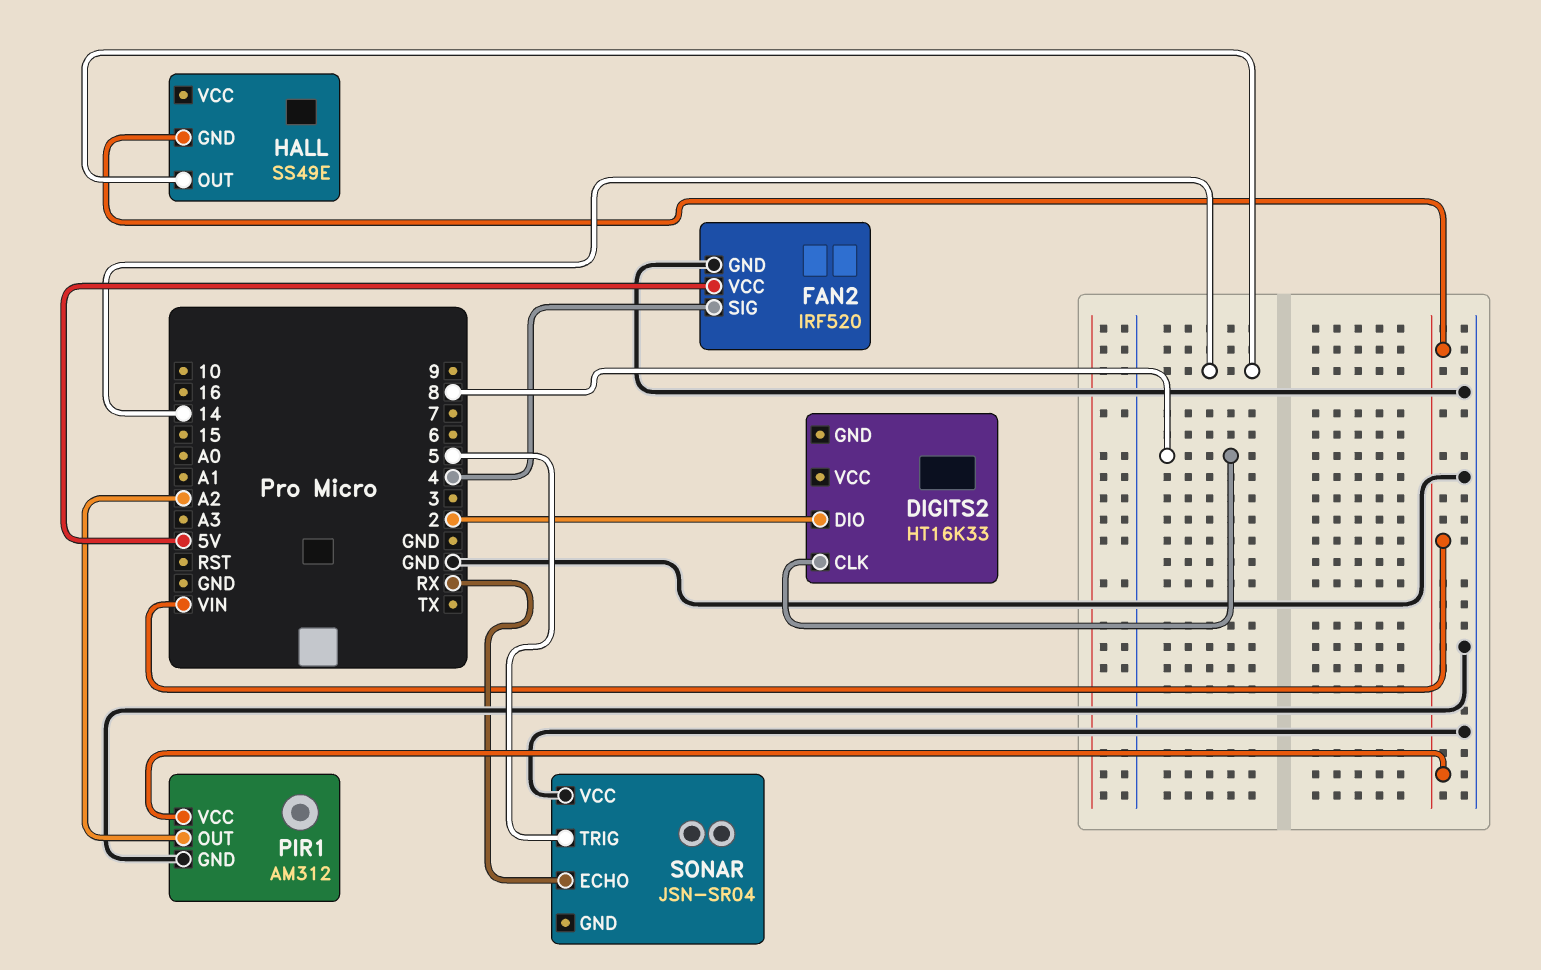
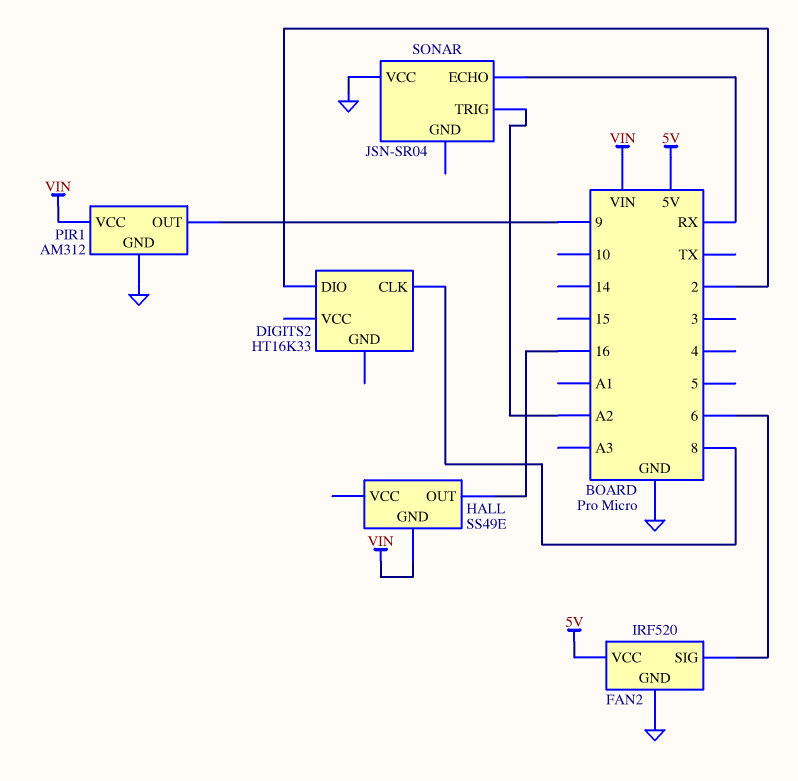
FAN2 pin SIG: 4 -> 6
HALL pin OUT: 14 -> 16
PIR1 pin OUT: A2 -> 9
SONAR pin TRIG: 5 -> A2

